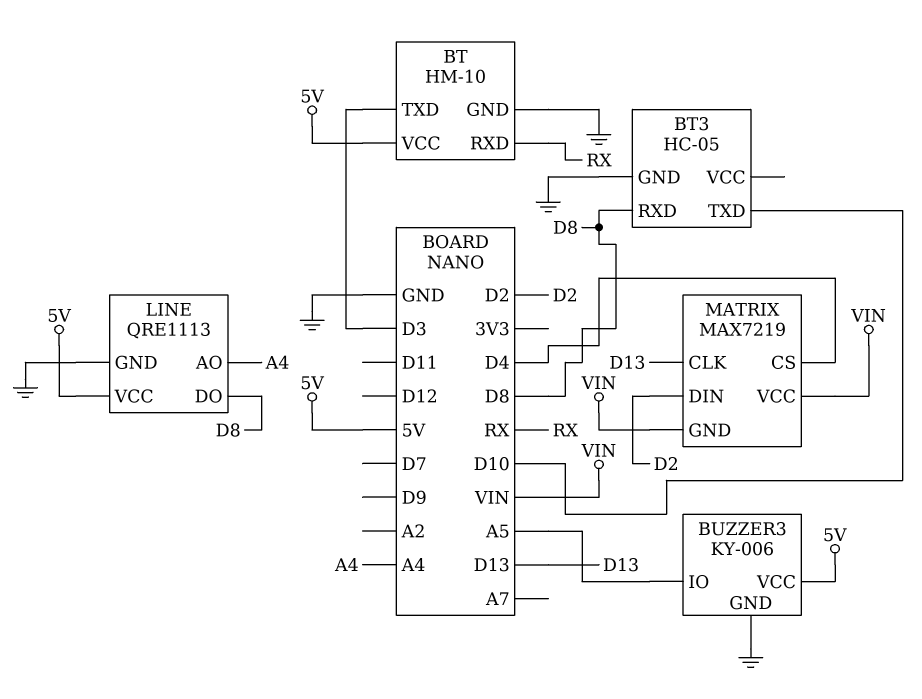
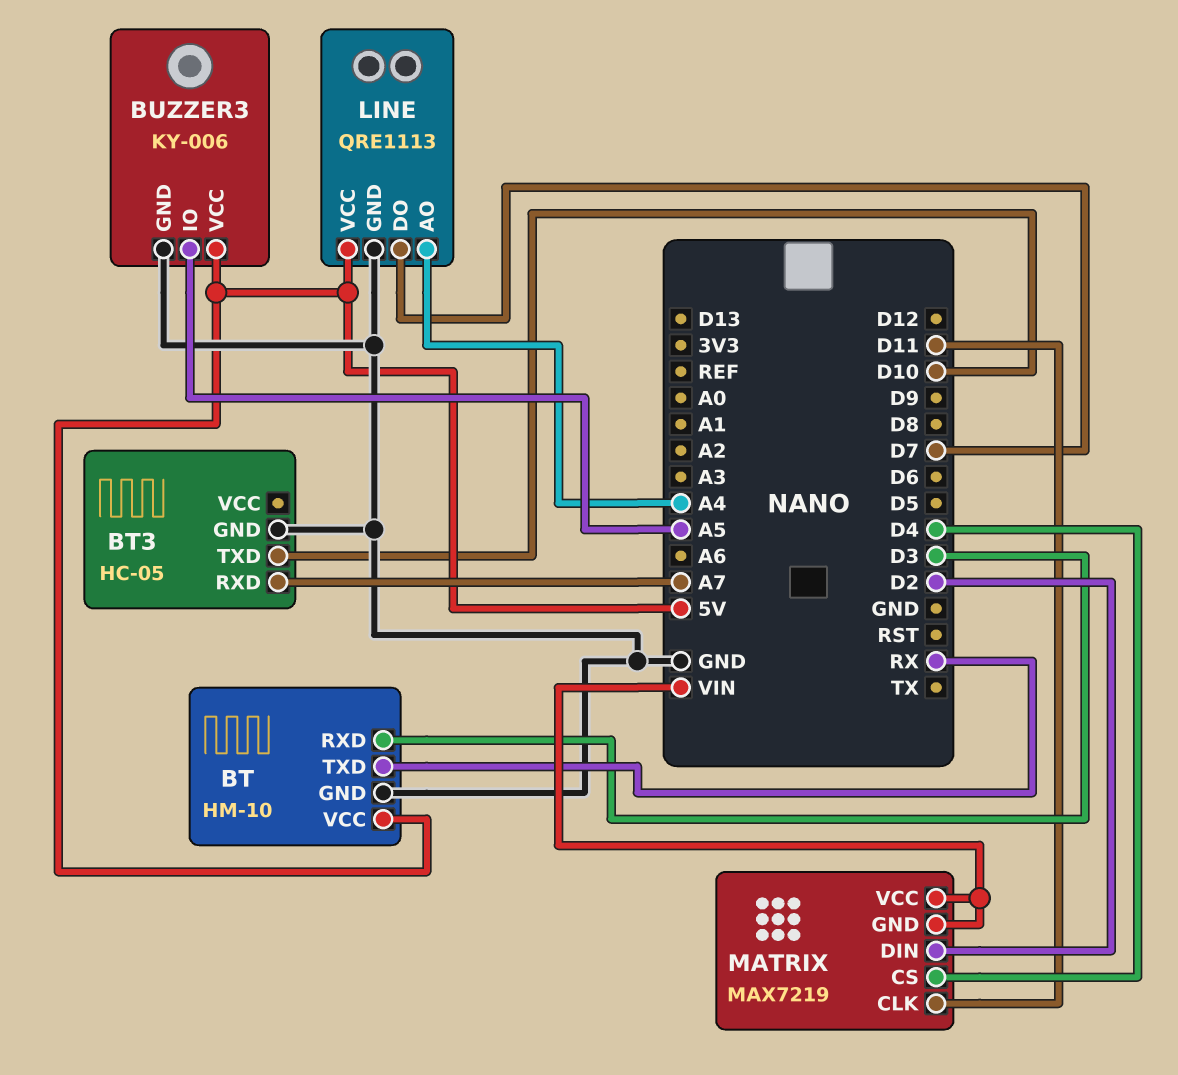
BT pin RXD: RX -> D3
BT pin TXD: D3 -> RX
BT3 pin RXD: D8 -> A7
LINE pin DO: D8 -> D7
MATRIX pin CLK: D13 -> D11

